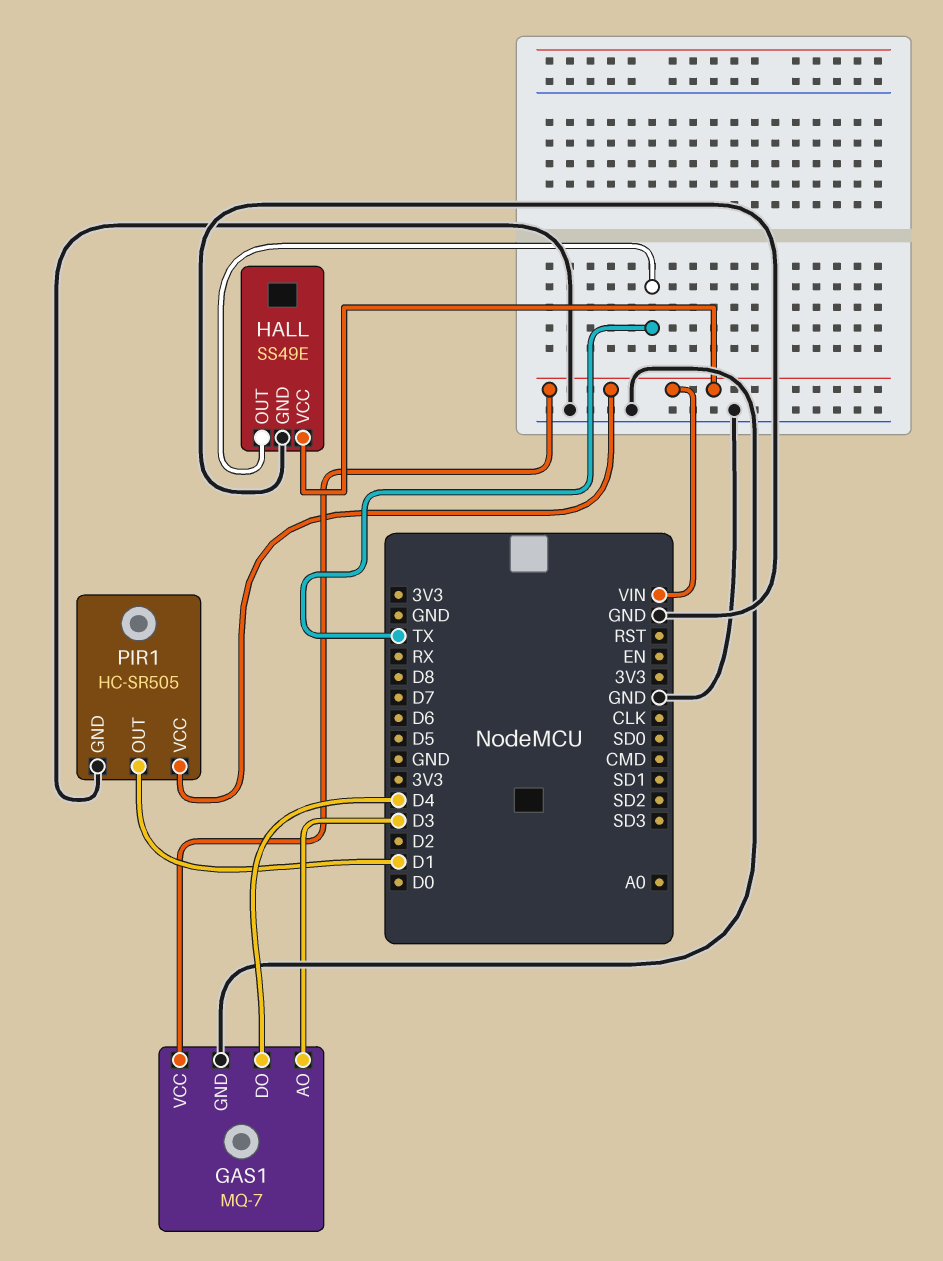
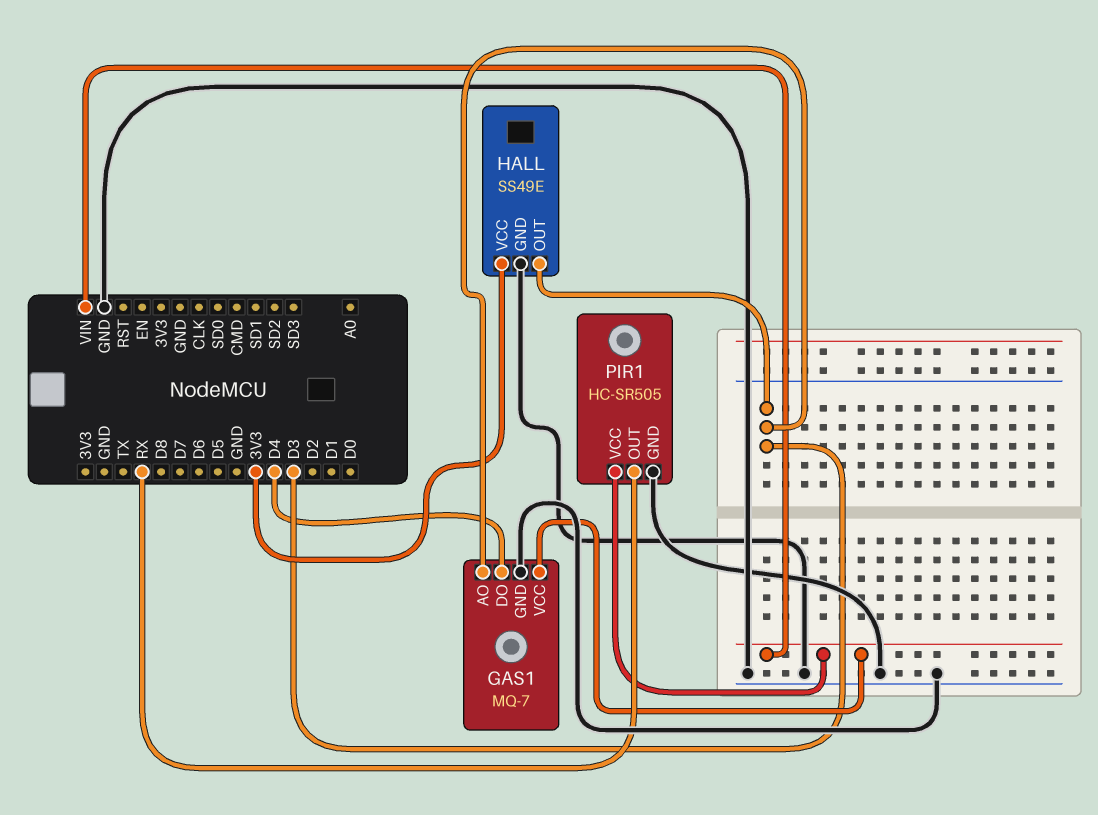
HALL pin OUT: TX -> D3
HALL pin VCC: VIN -> 3V3
PIR1 pin OUT: D1 -> RX

